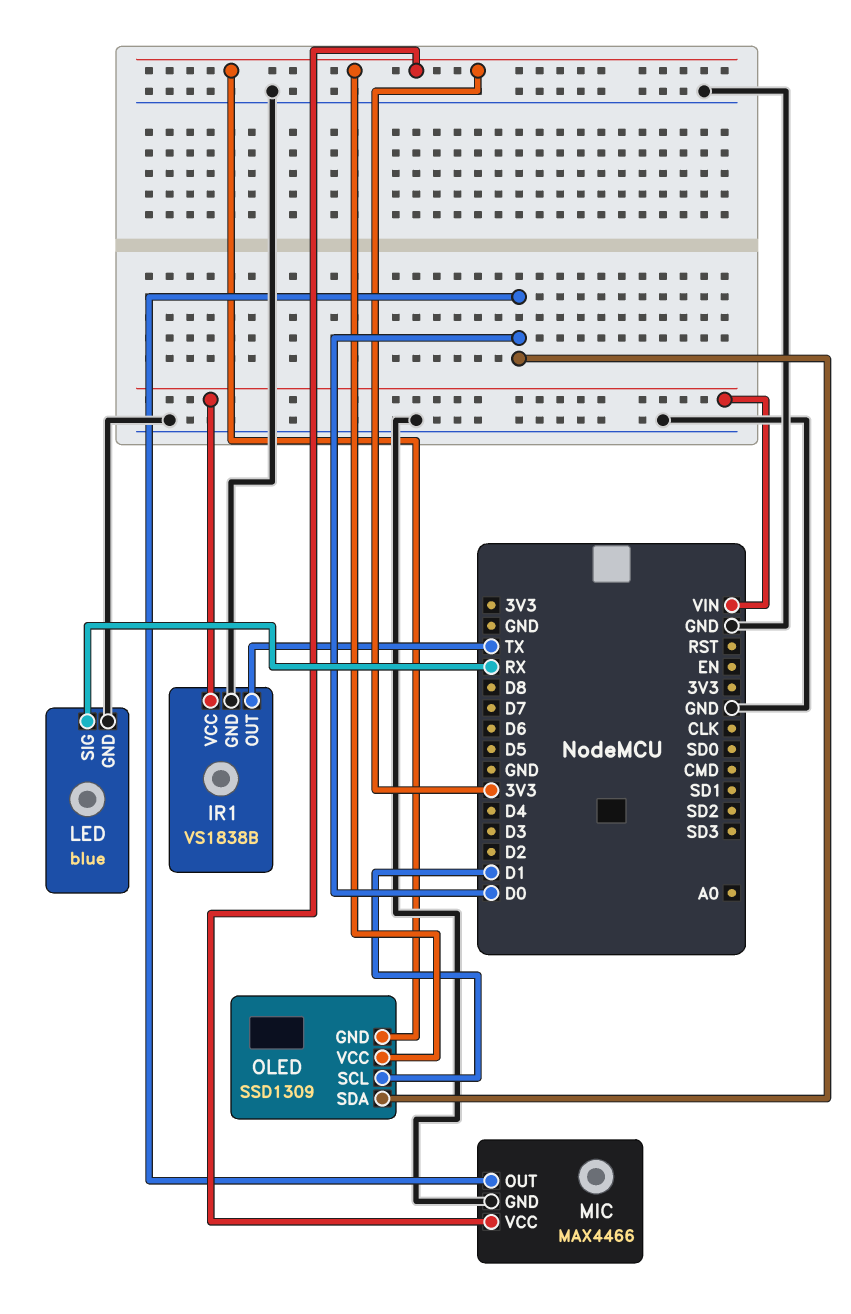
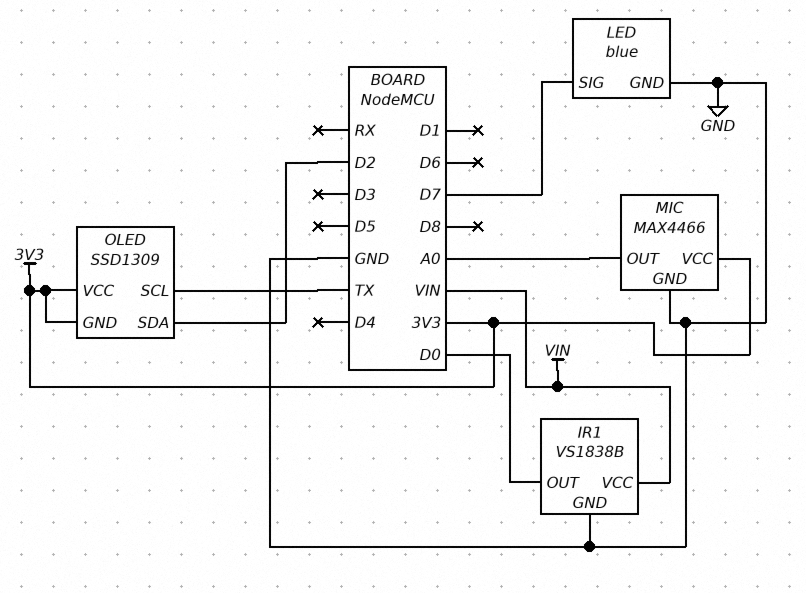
IR1 pin OUT: TX -> D0
LED pin SIG: RX -> D7
MIC pin OUT: D0 -> A0
OLED pin SCL: D1 -> TX
OLED pin SDA: D0 -> D2

